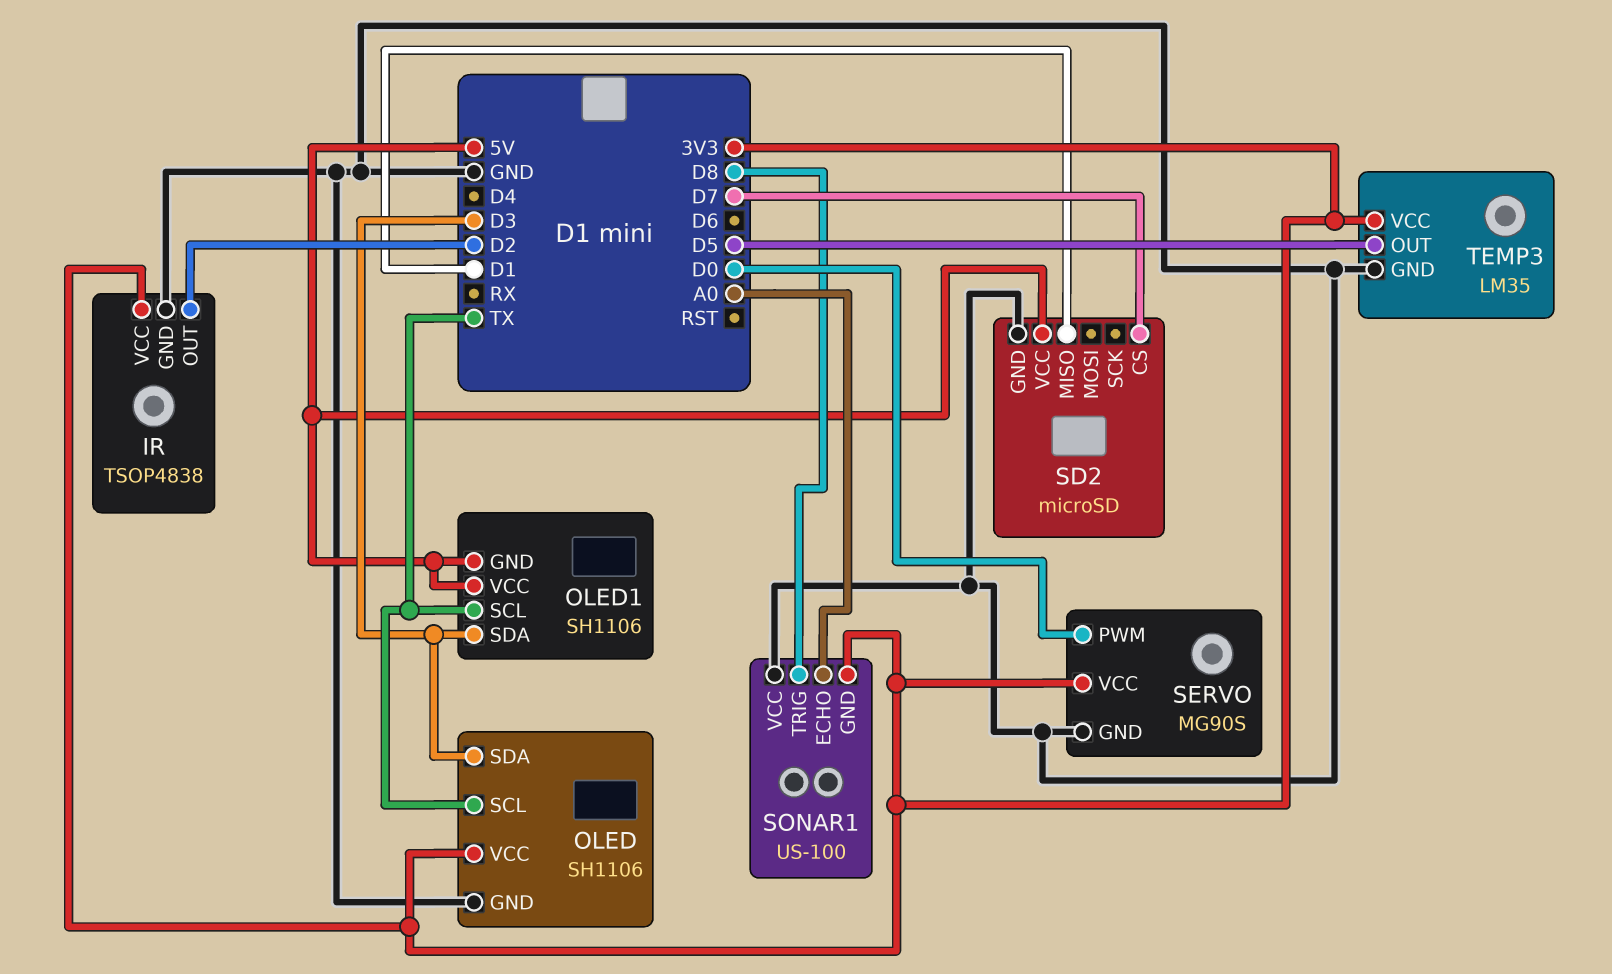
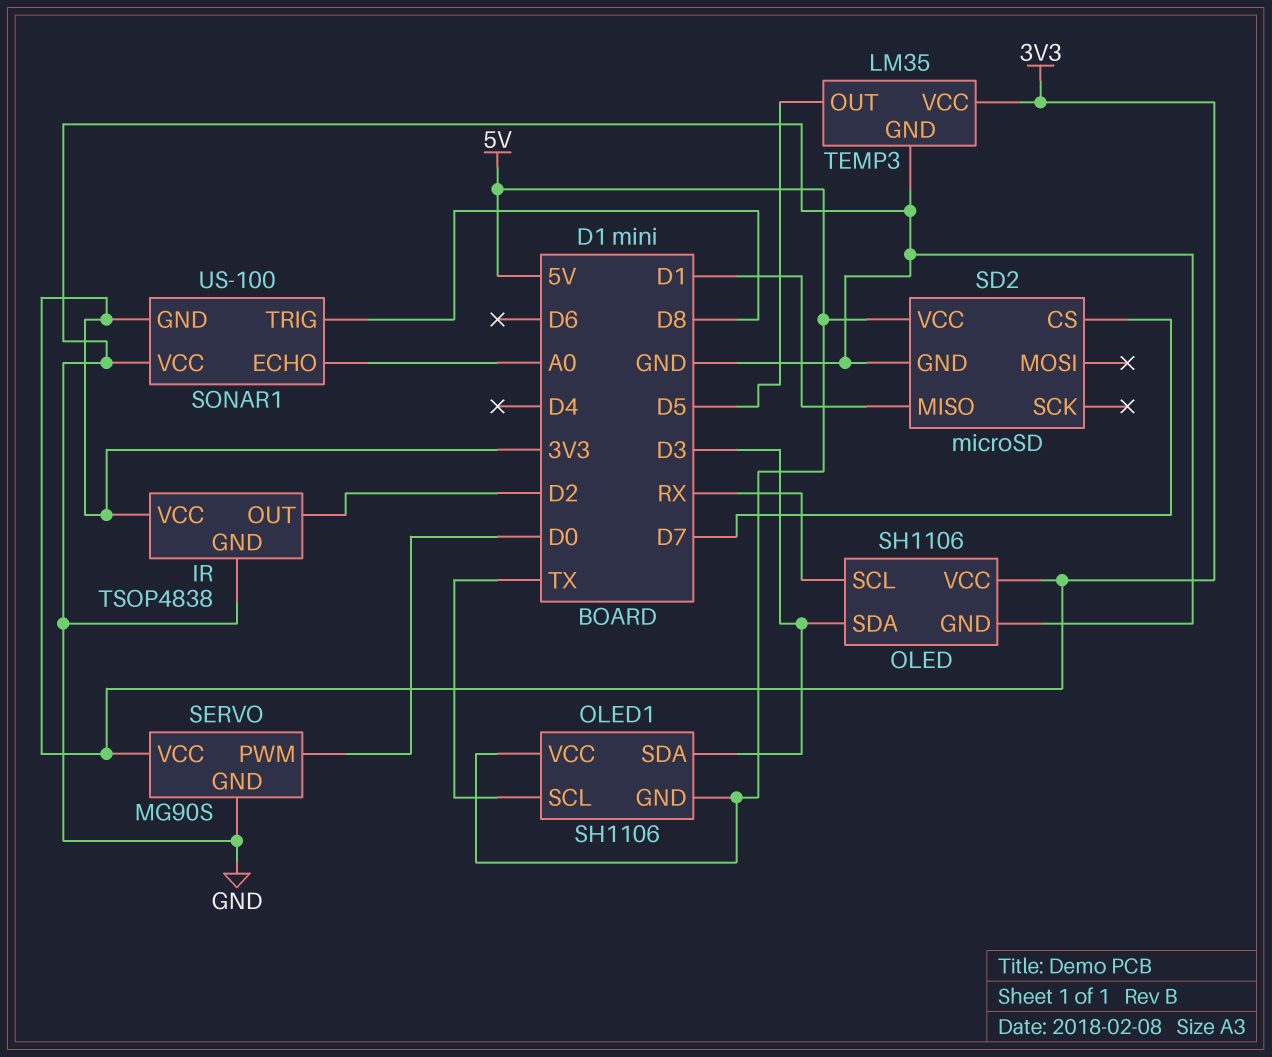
OLED pin SCL: TX -> RX

